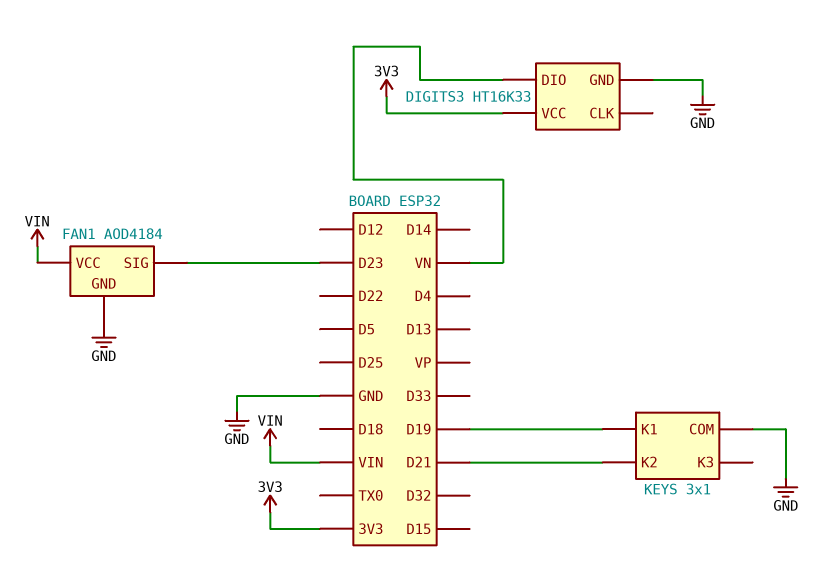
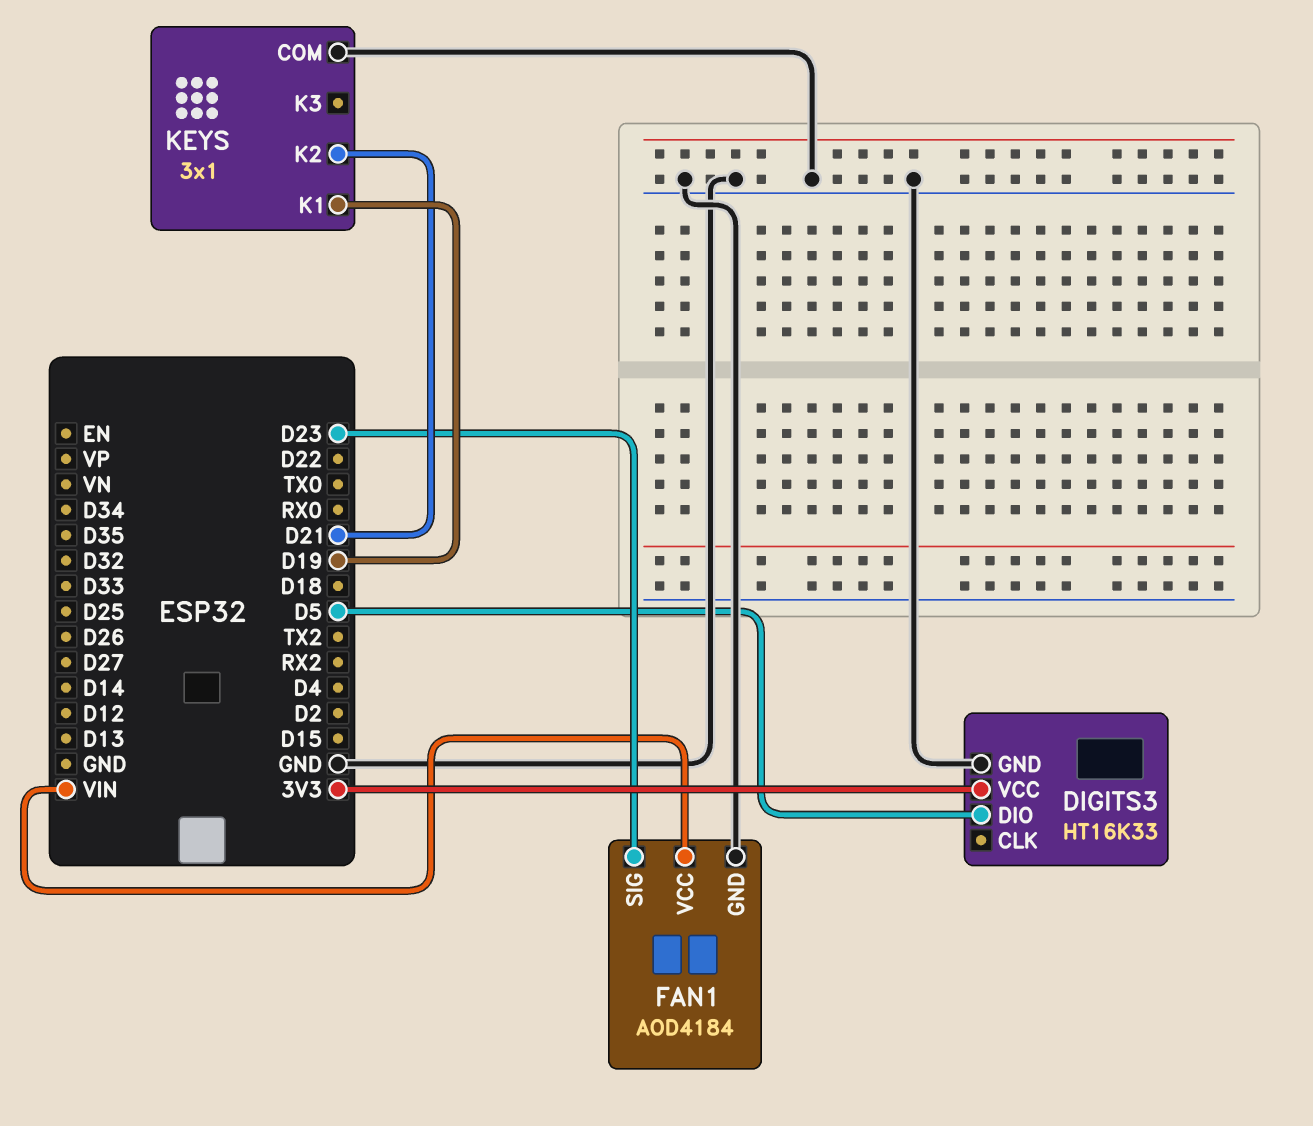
DIGITS3 pin DIO: VN -> D5

